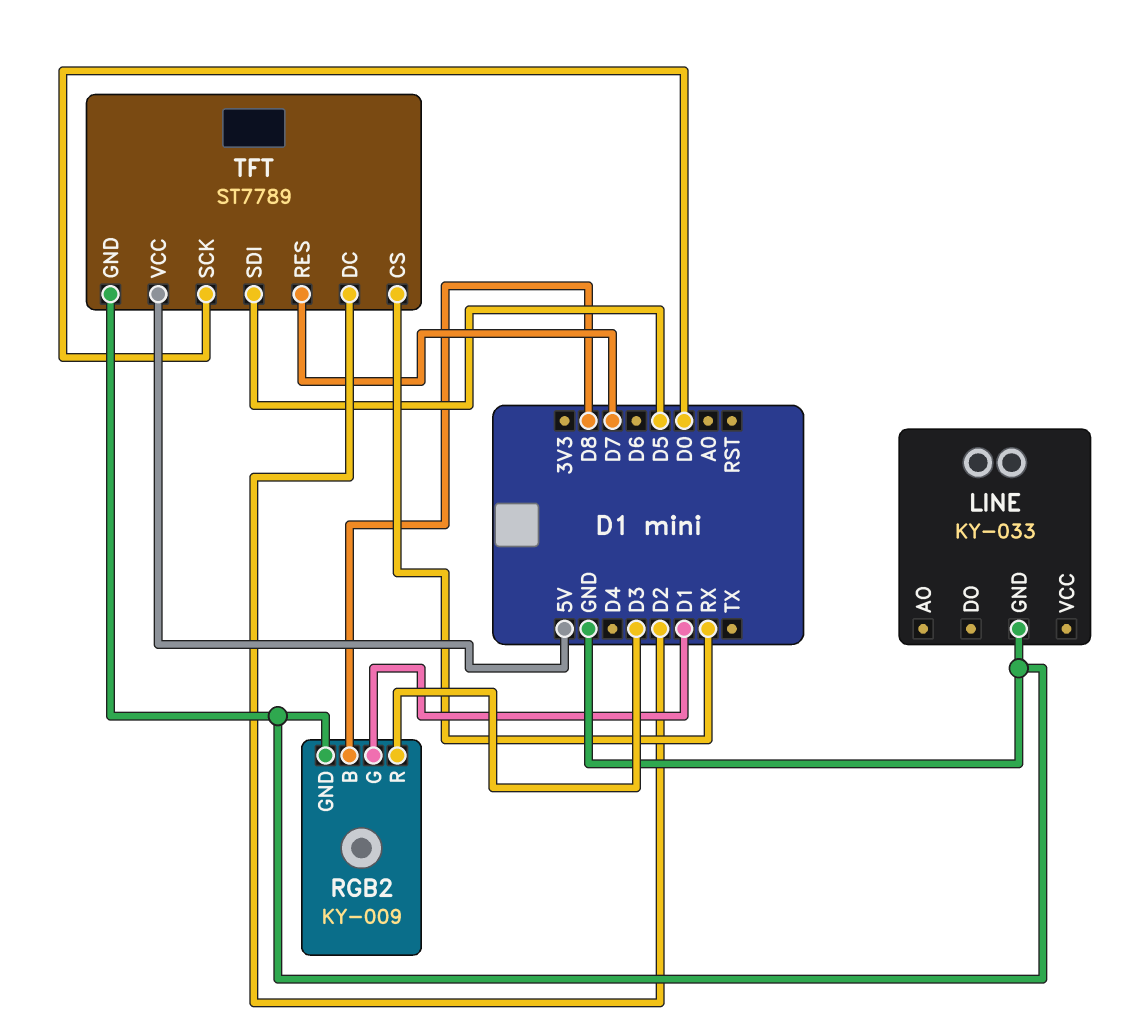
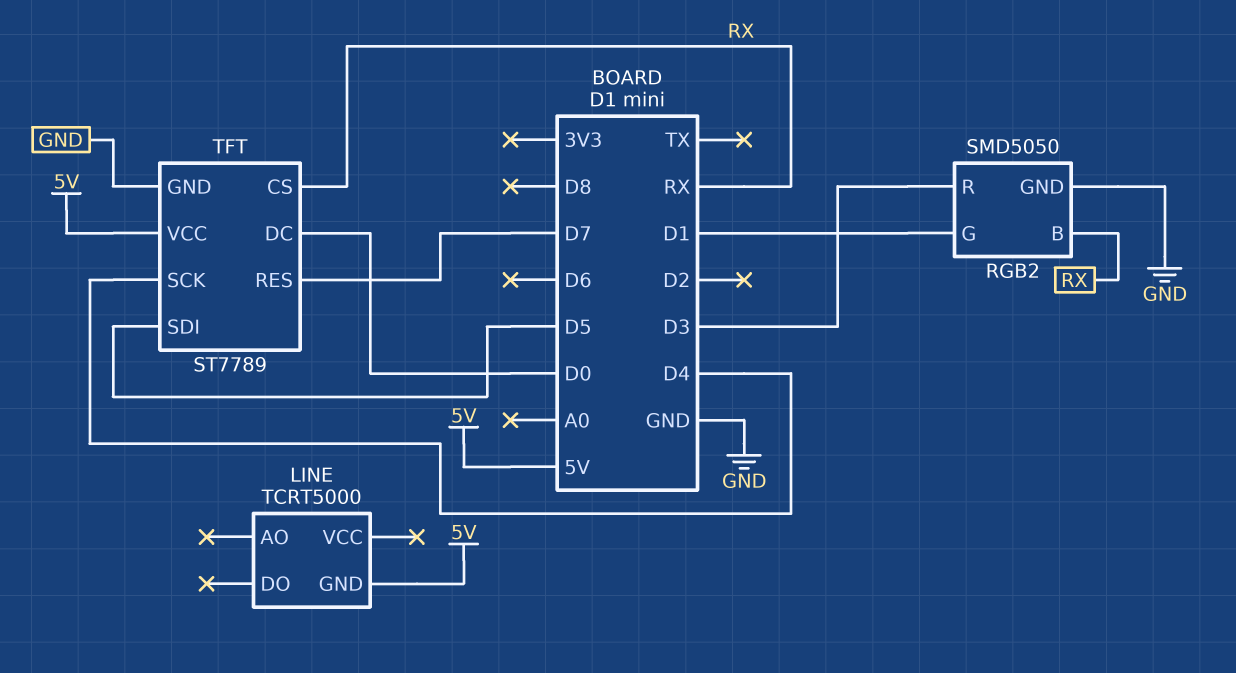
LINE: KY-033 -> TCRT5000
LINE pin GND: GND -> 5V
RGB2: KY-009 -> SMD5050
RGB2 pin B: D8 -> RX
TFT pin DC: D2 -> D0
TFT pin SCK: D0 -> D4

